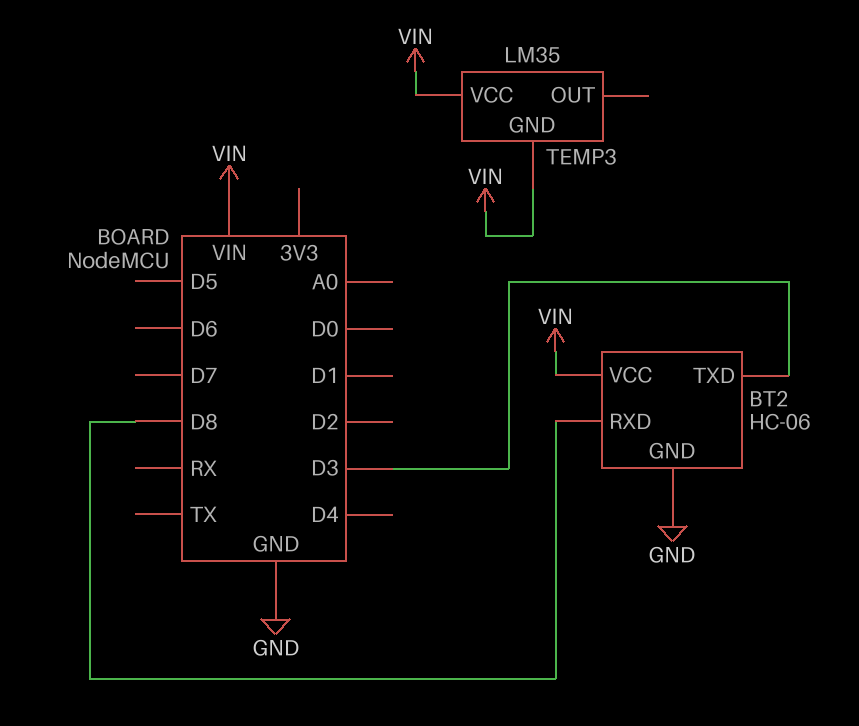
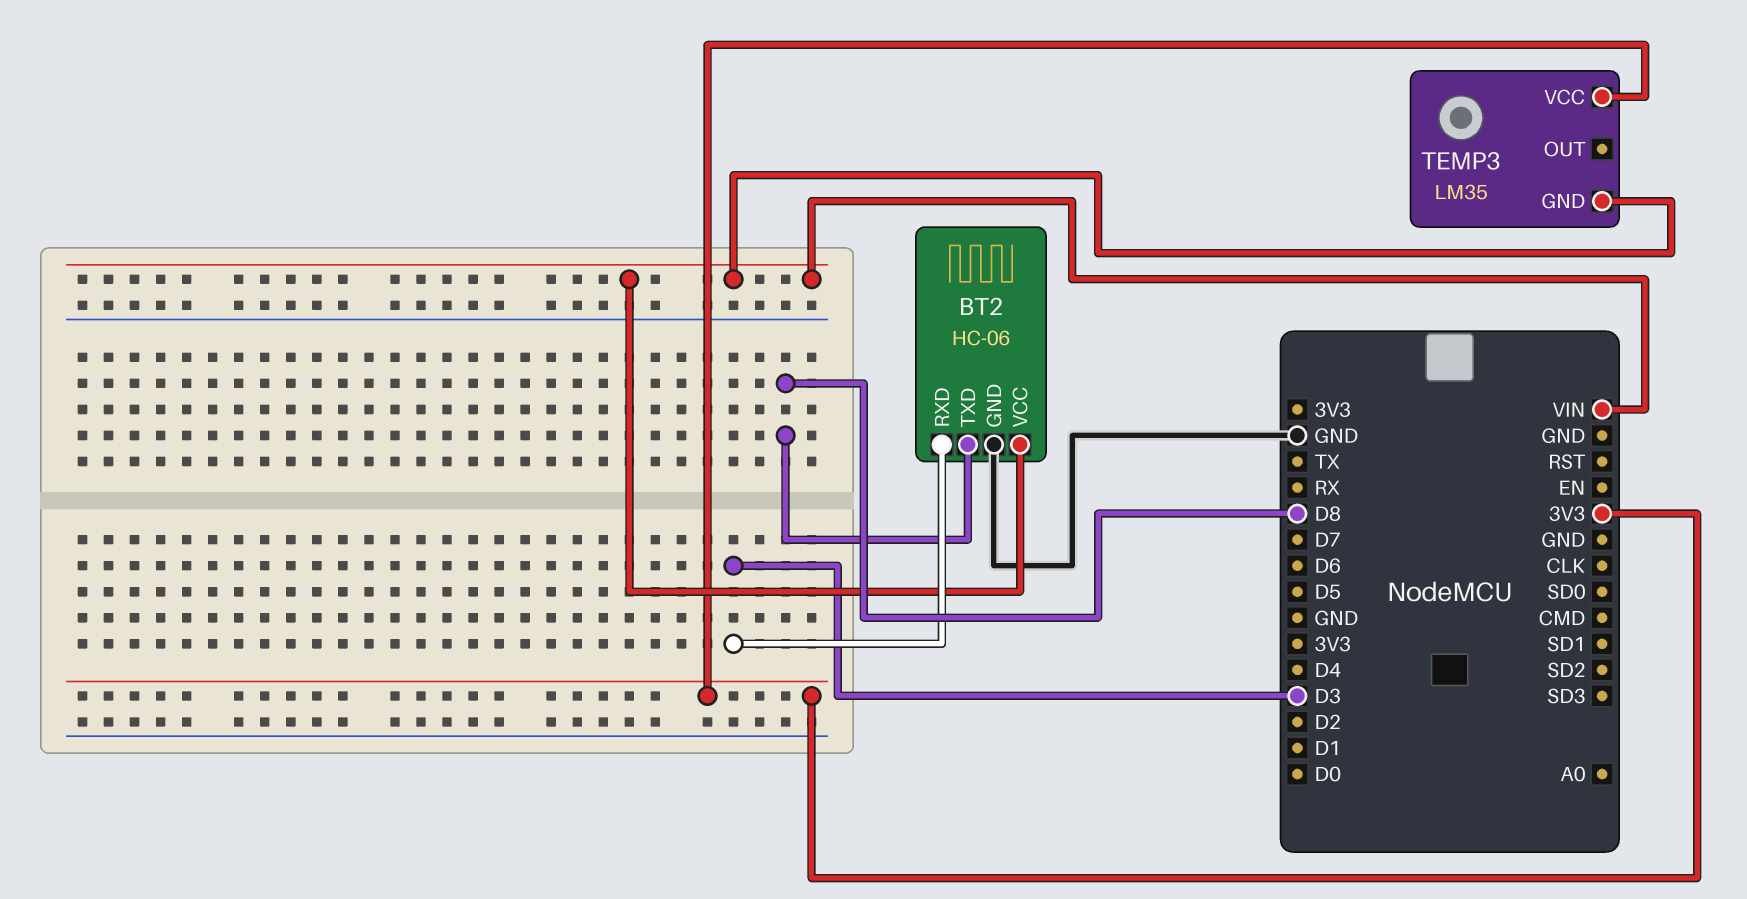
BT2 pin RXD: D8 -> D3
BT2 pin TXD: D3 -> D8
TEMP3 pin VCC: VIN -> 3V3

